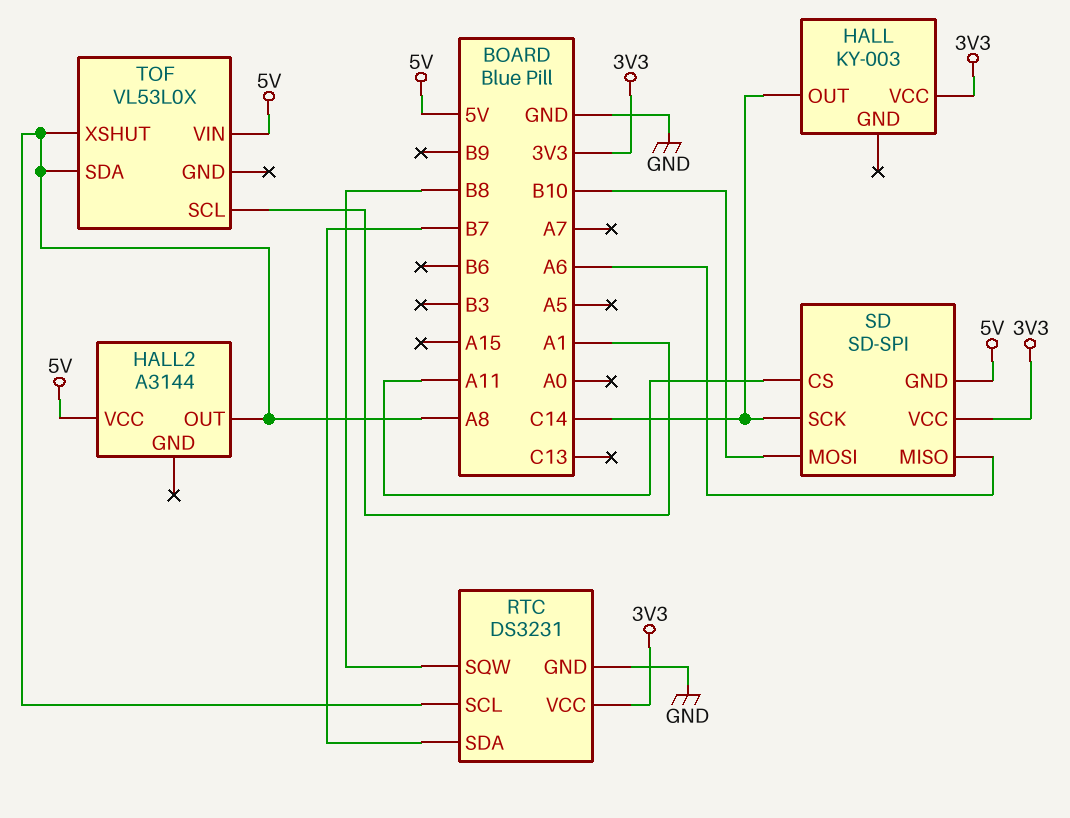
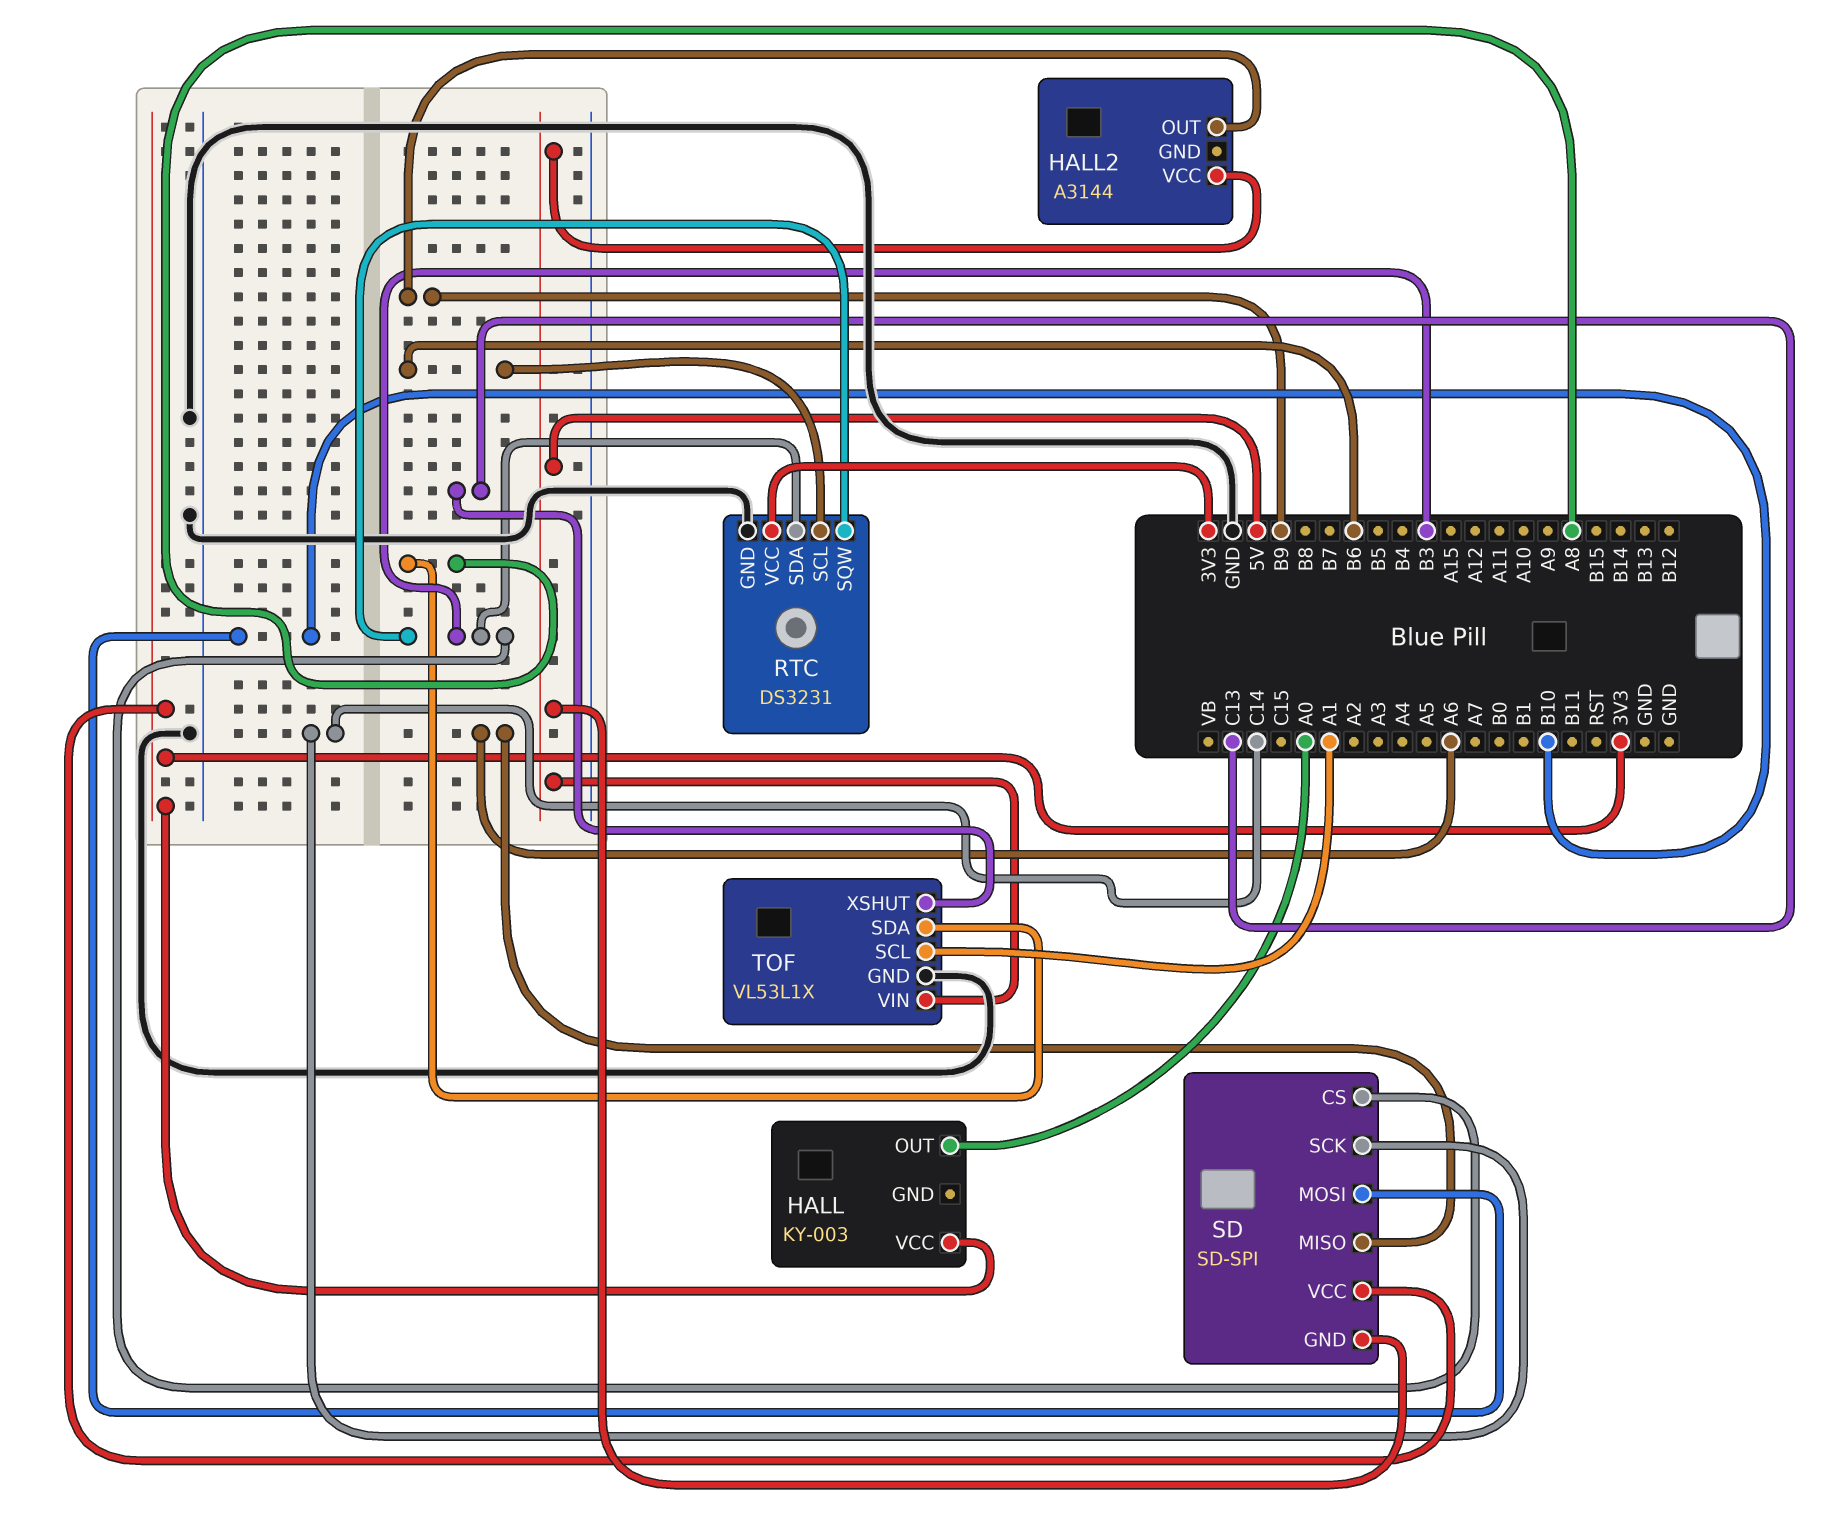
HALL pin OUT: C14 -> A0
HALL2 pin OUT: A8 -> B9
RTC pin SCL: A8 -> B6
RTC pin SDA: B7 -> B3
RTC pin SQW: B8 -> B3
SD pin CS: A11 -> B3
TOF: VL53L0X -> VL53L1X
TOF pin GND: none -> GND
TOF pin XSHUT: A8 -> C13

